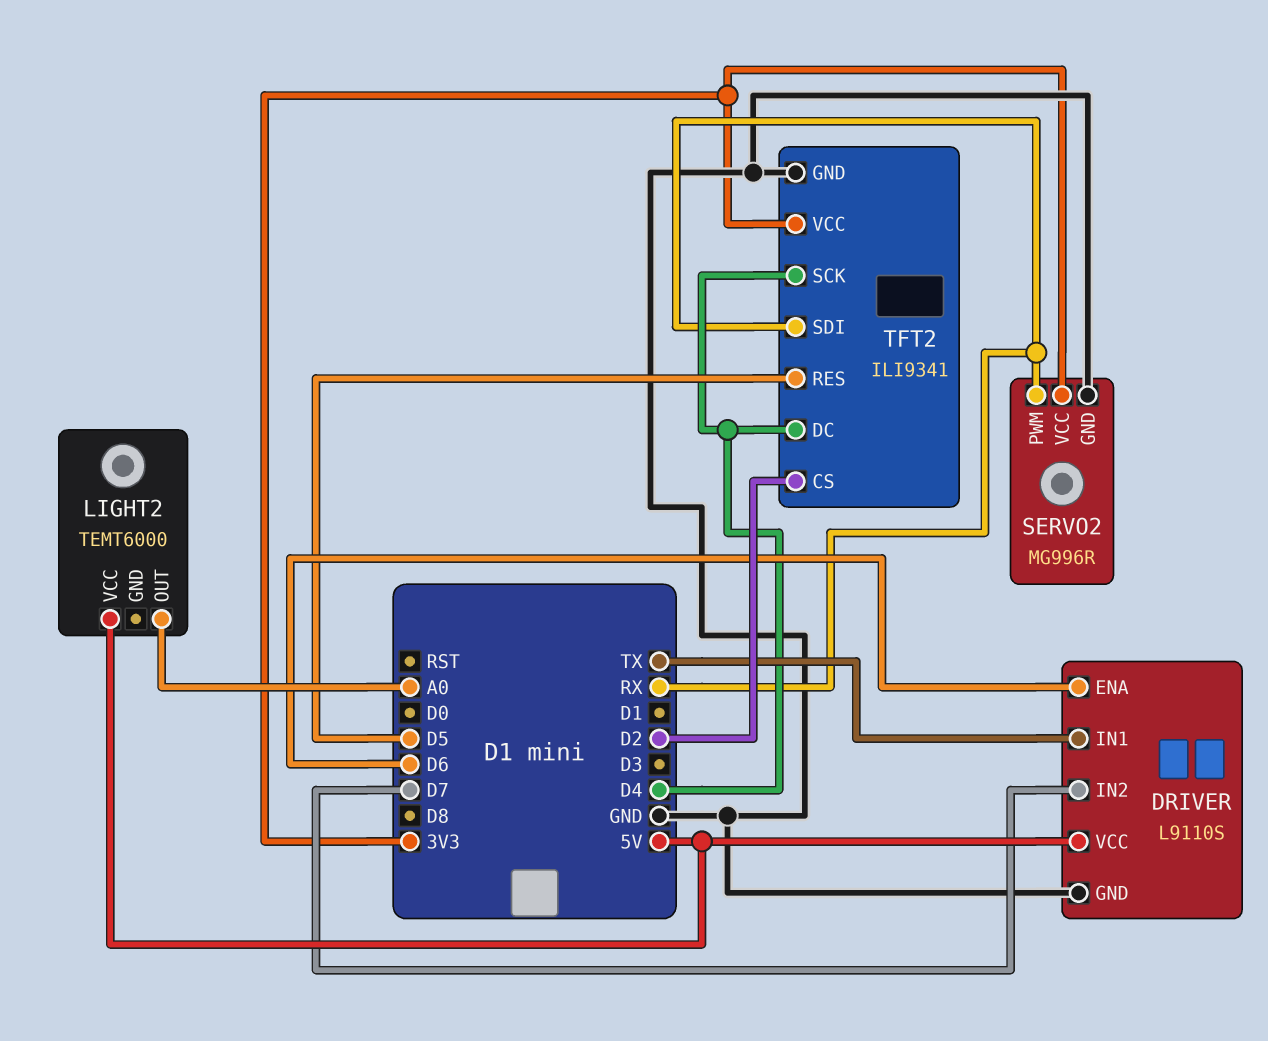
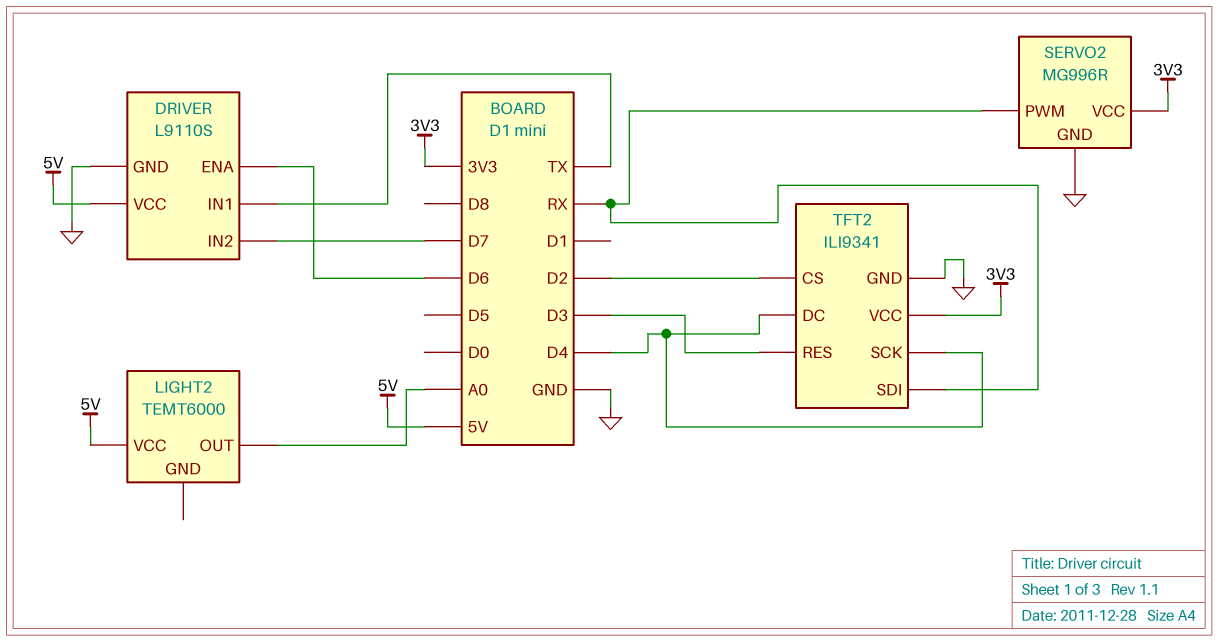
TFT2 pin RES: D5 -> D3

